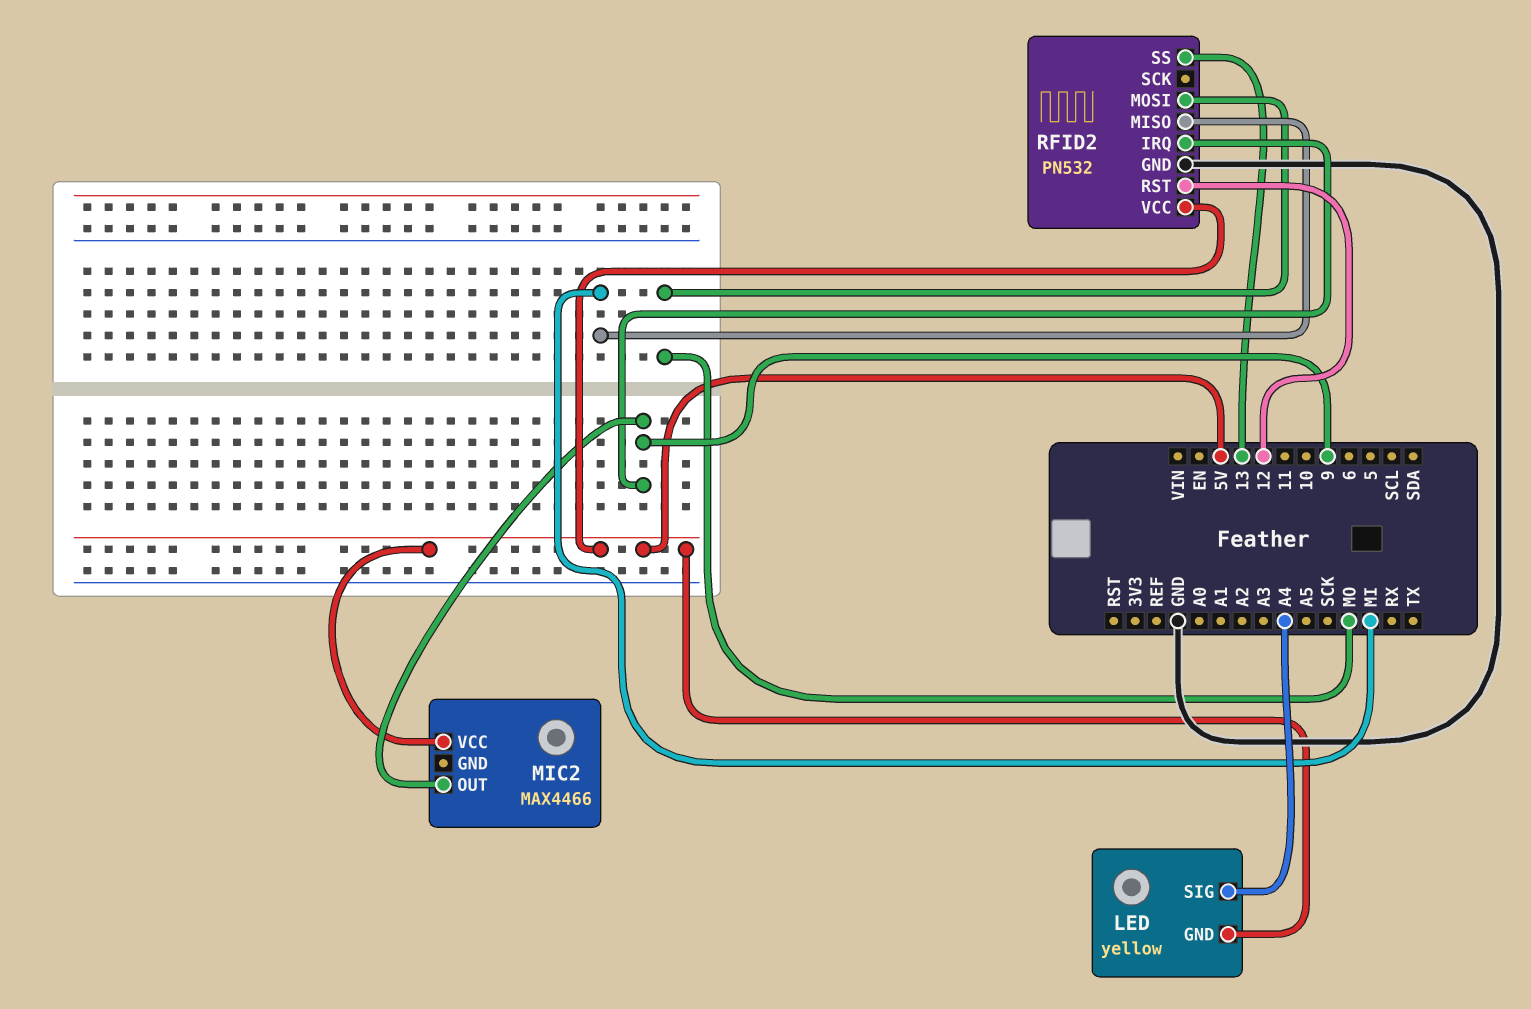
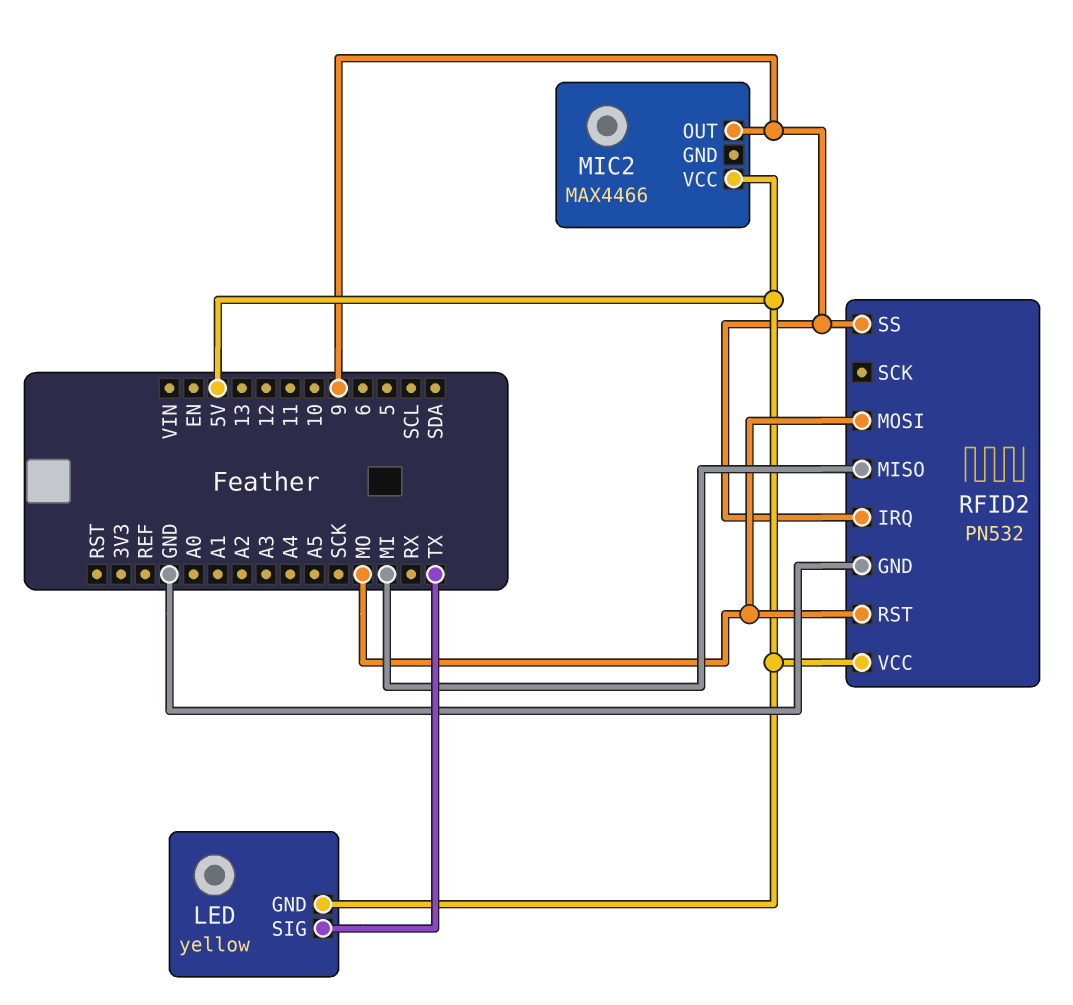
LED pin SIG: A4 -> TX
RFID2 pin RST: 12 -> MO
RFID2 pin SS: 13 -> 9

